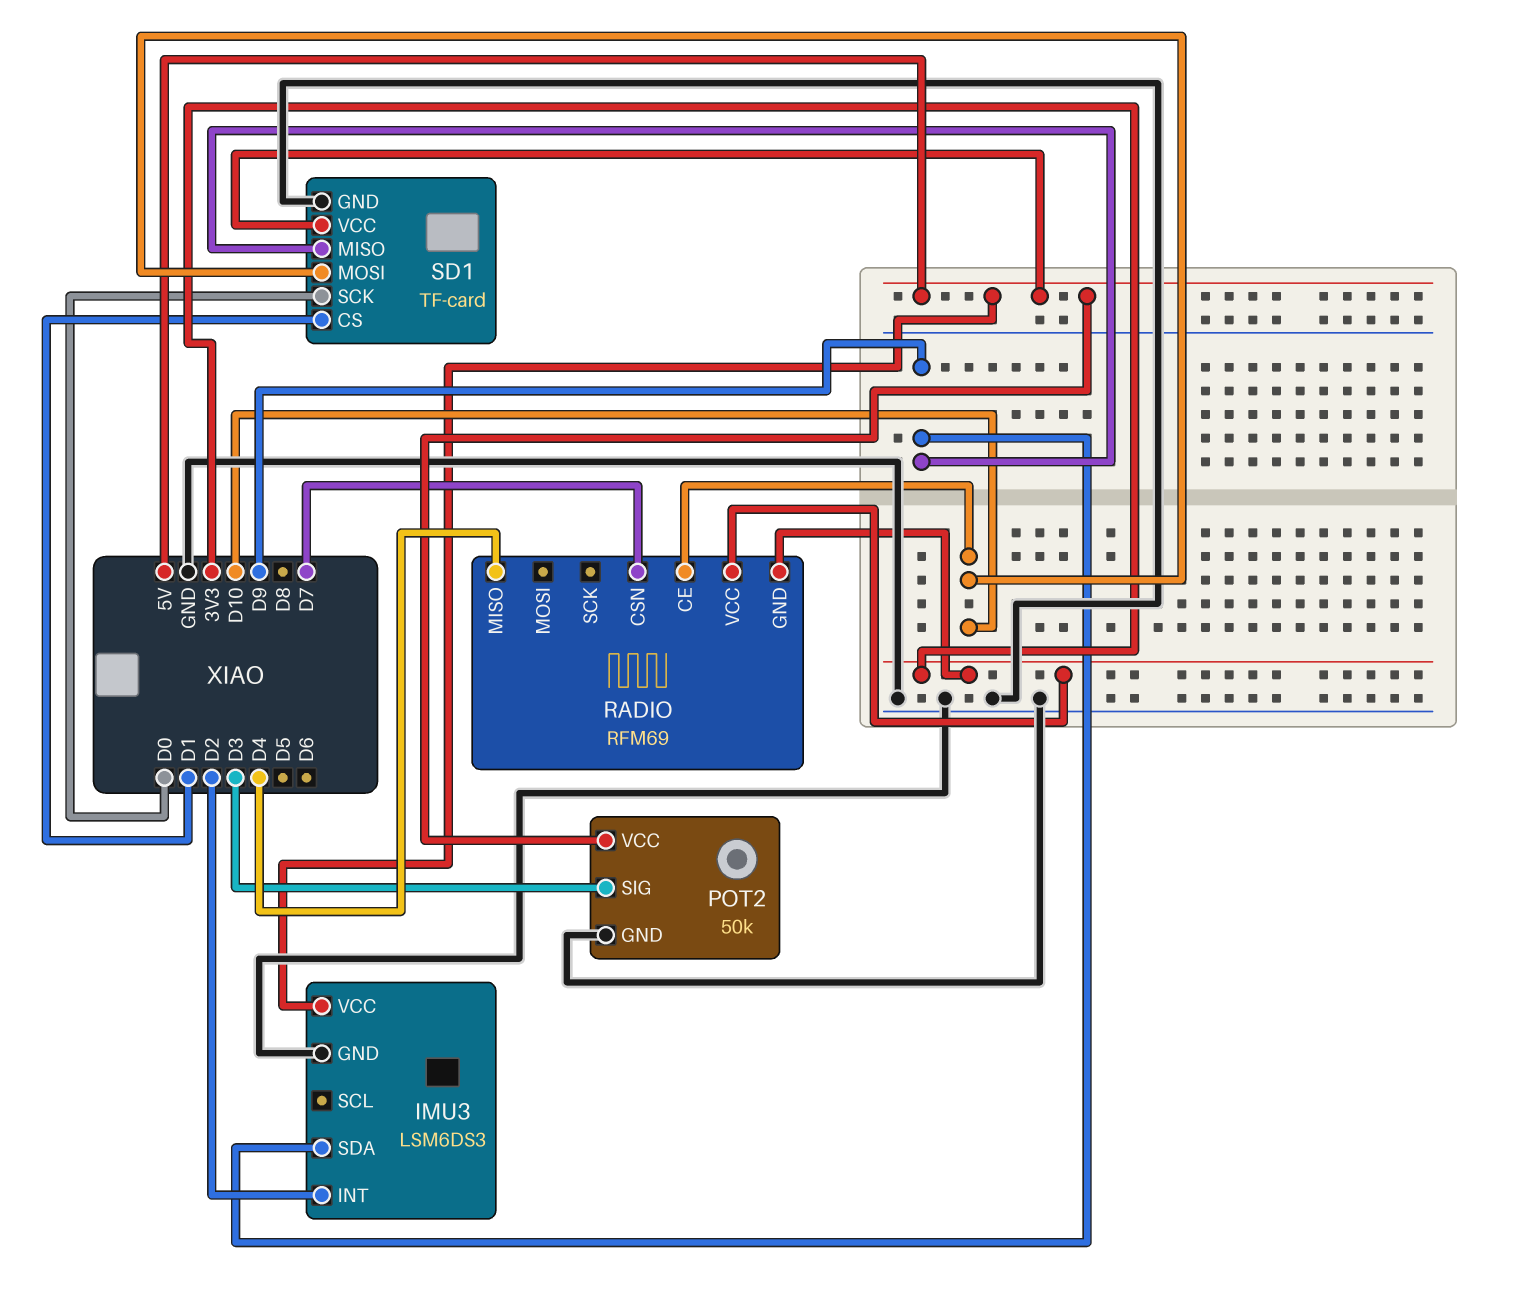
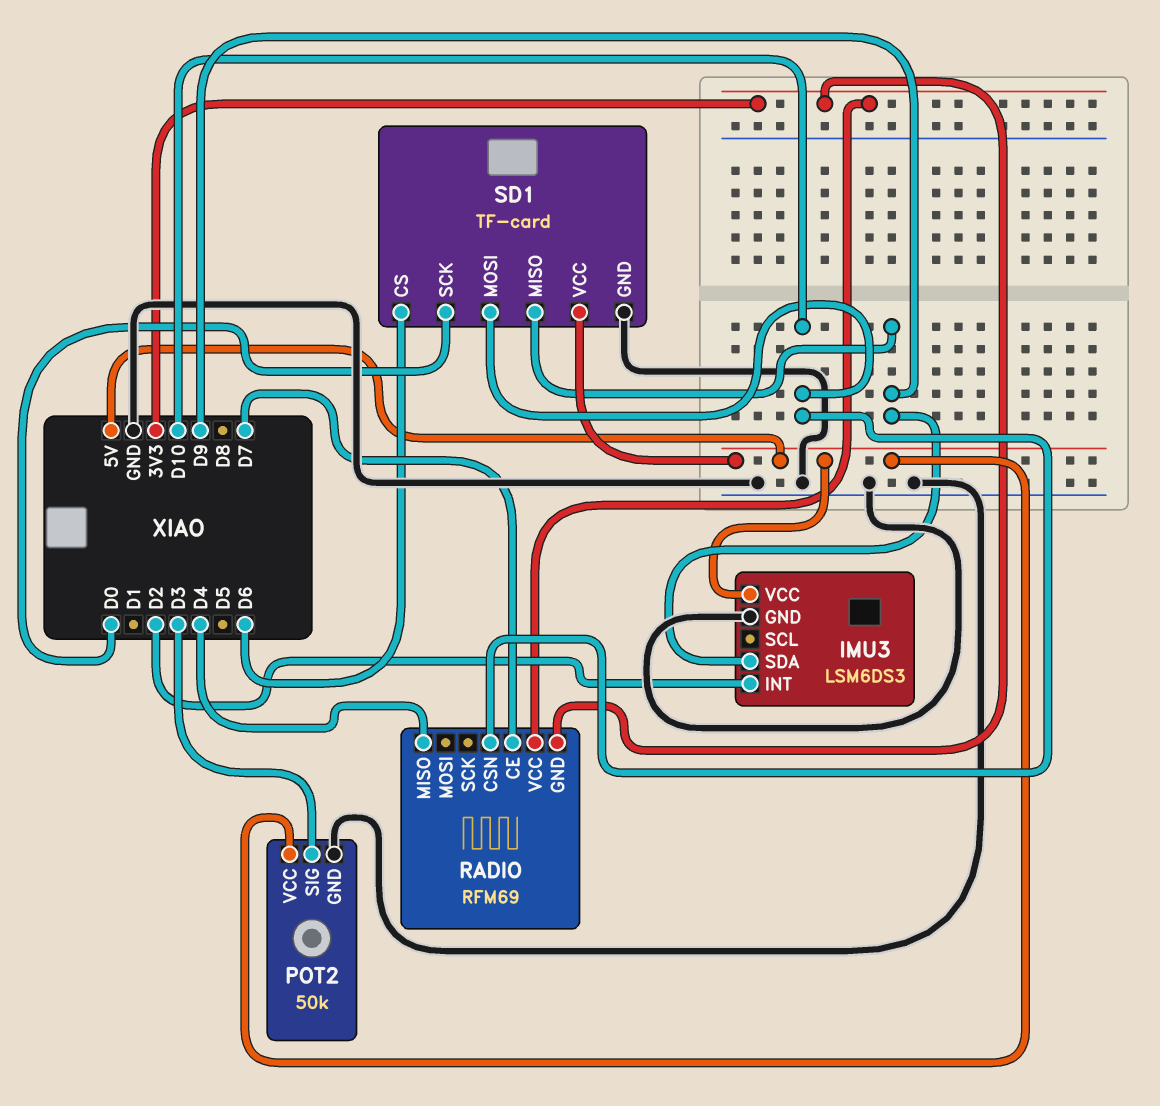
RADIO pin CE: D10 -> D7
RADIO pin CSN: D7 -> D10
SD1 pin CS: D1 -> D6

